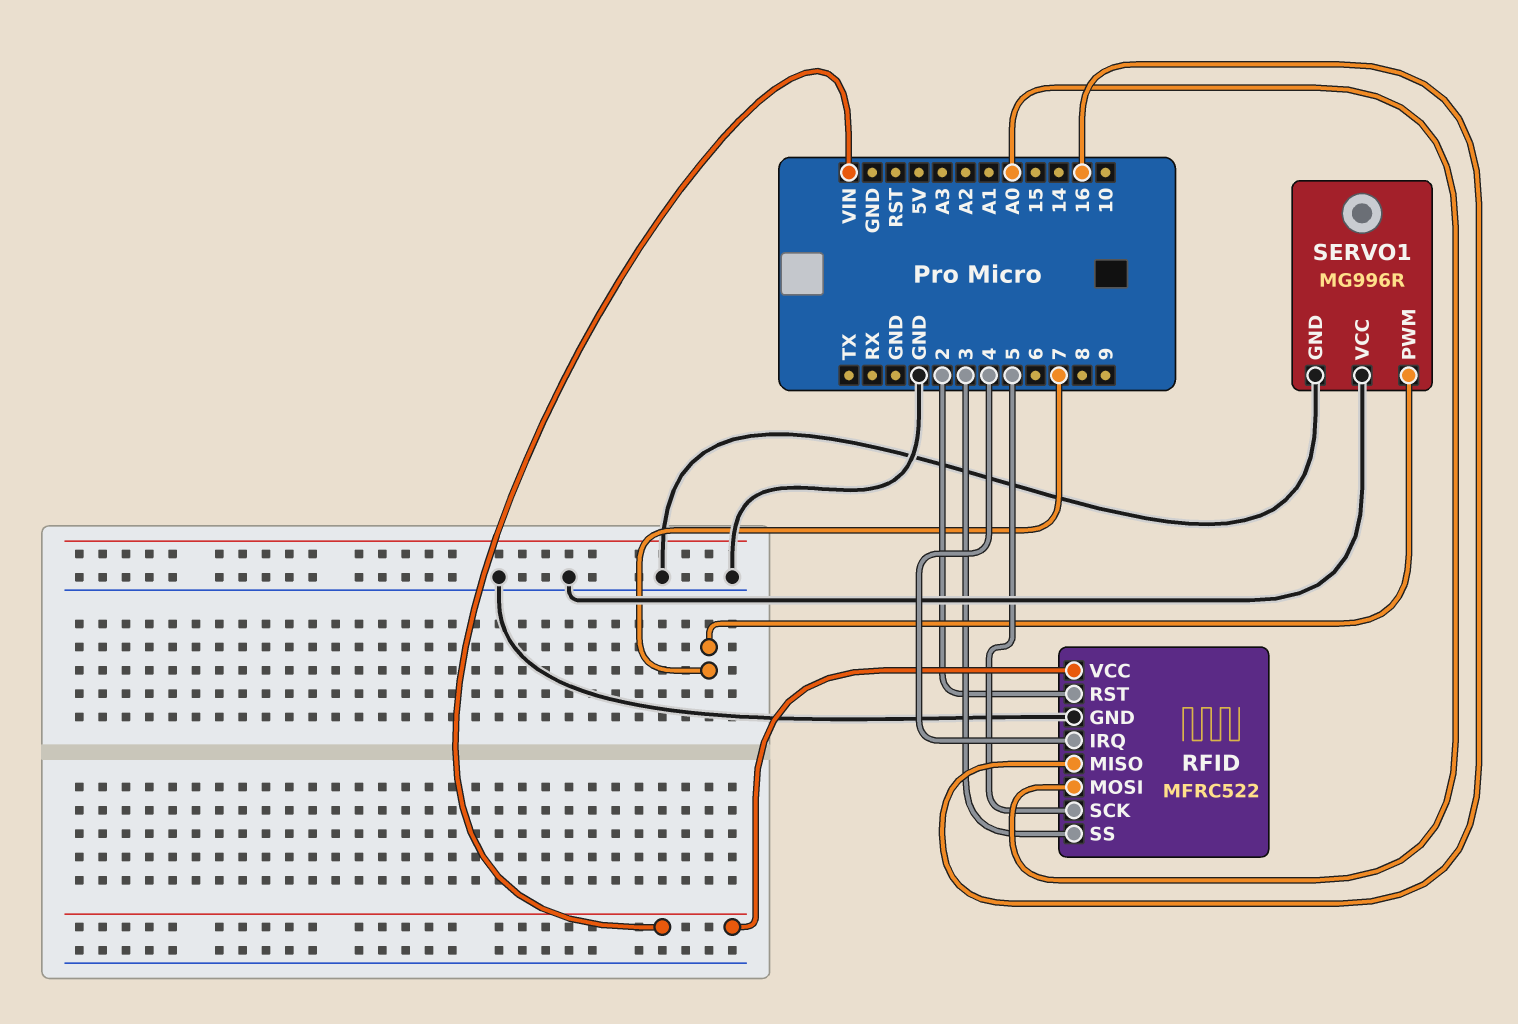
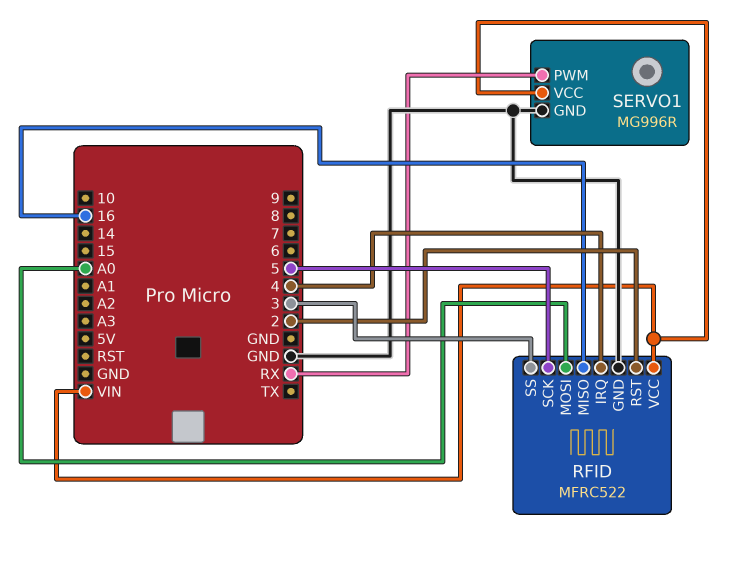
SERVO1 pin PWM: 7 -> RX
SERVO1 pin VCC: GND -> VIN

